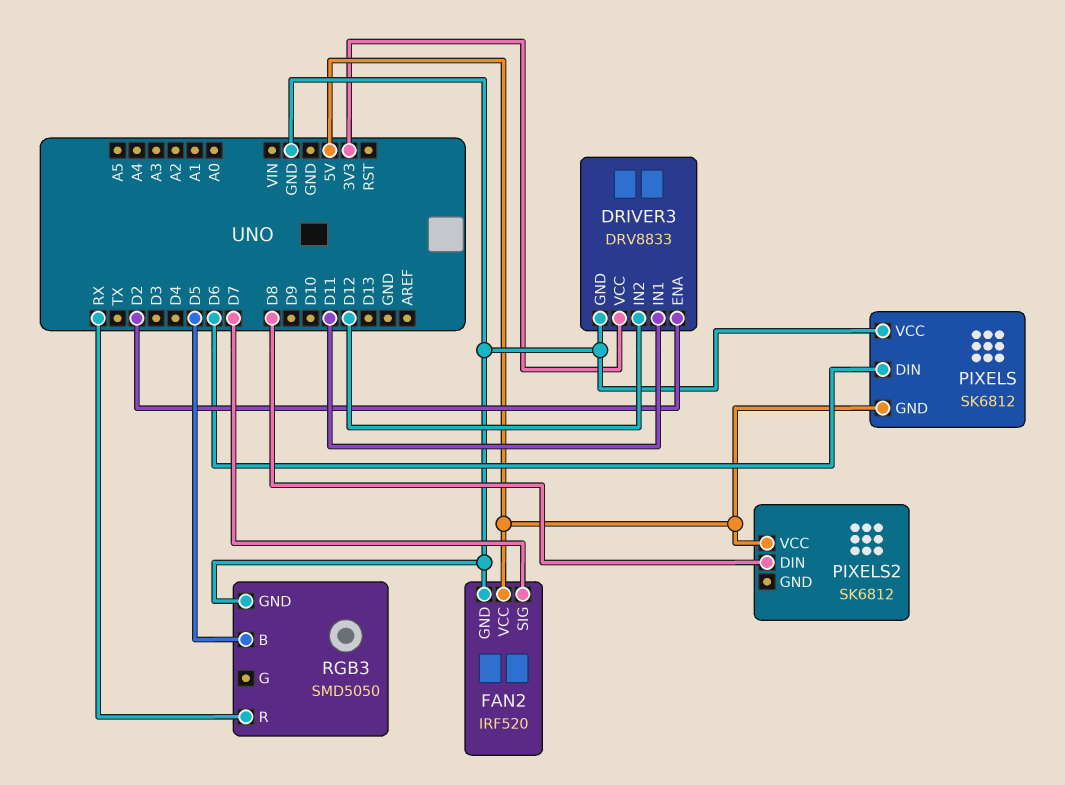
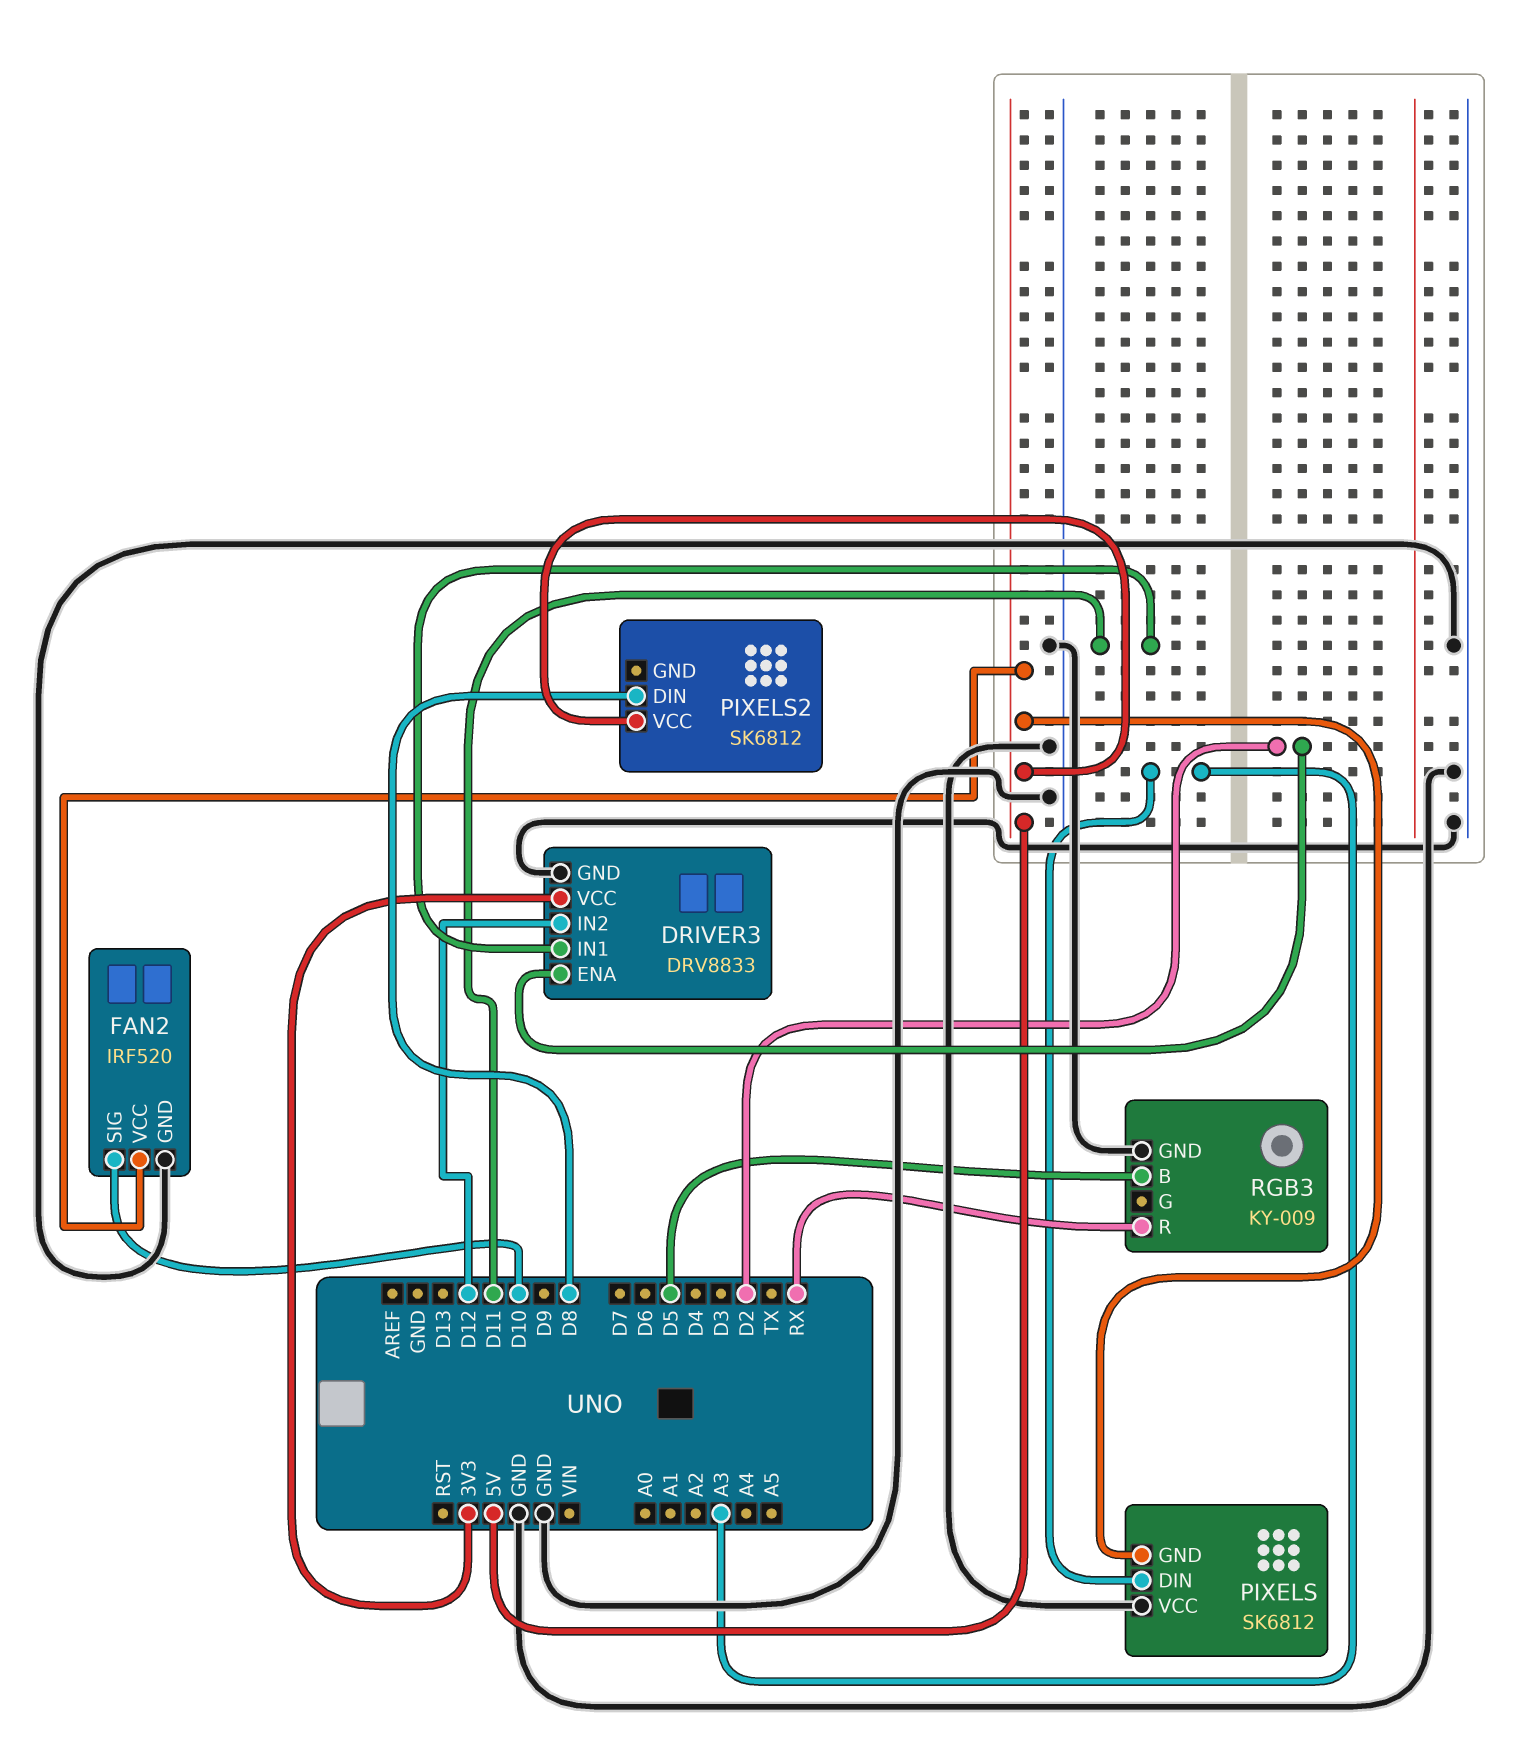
FAN2 pin SIG: D7 -> D10
PIXELS pin DIN: D6 -> A3
RGB3: SMD5050 -> KY-009

